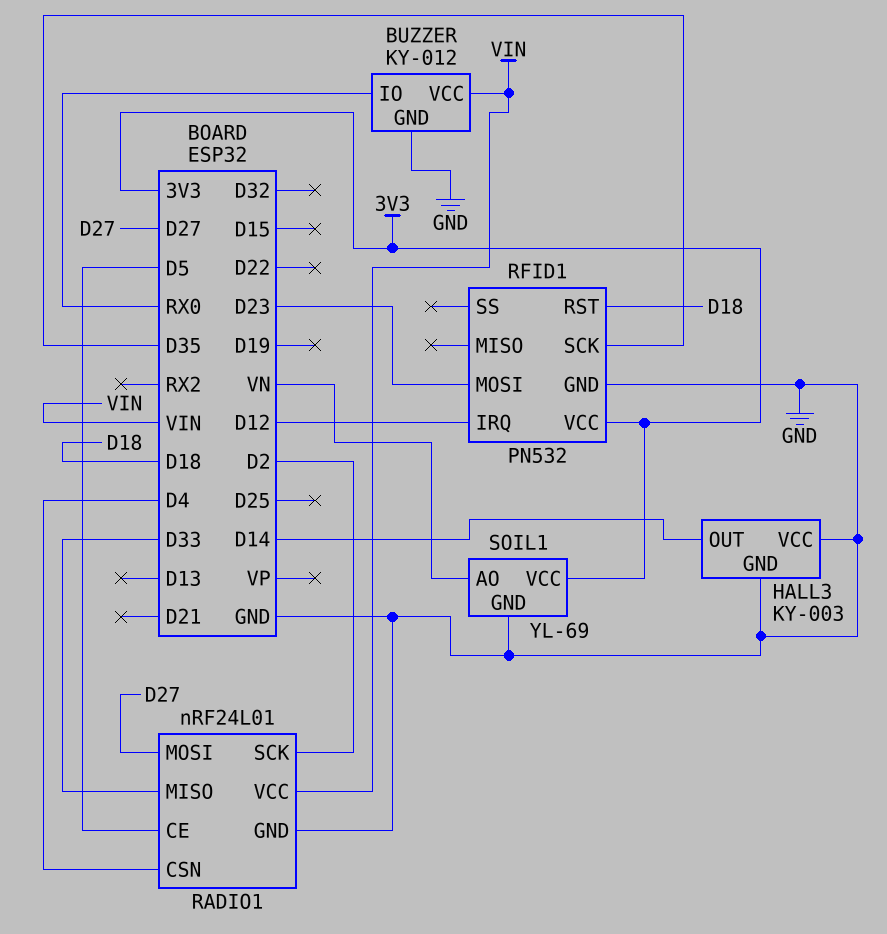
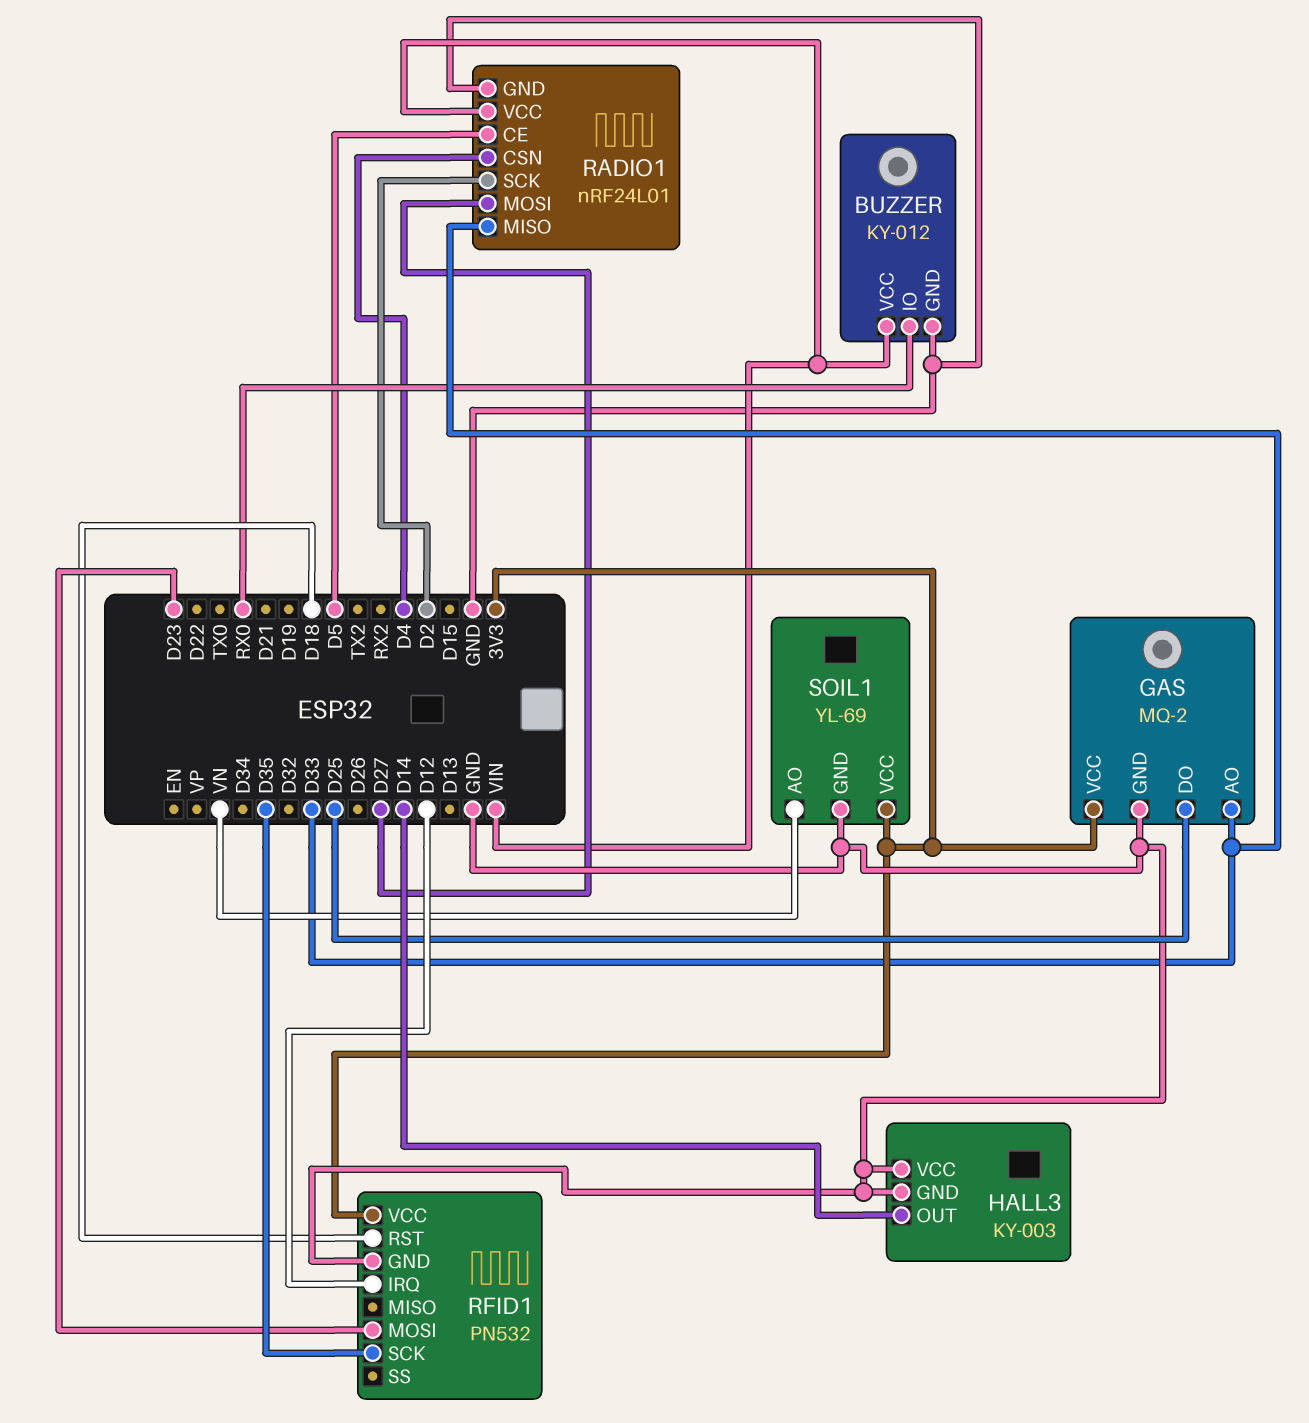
GAS: none -> MQ-2
GAS pin AO: none -> D33
GAS pin DO: none -> D25
GAS pin GND: none -> GND
GAS pin VCC: none -> 3V3

